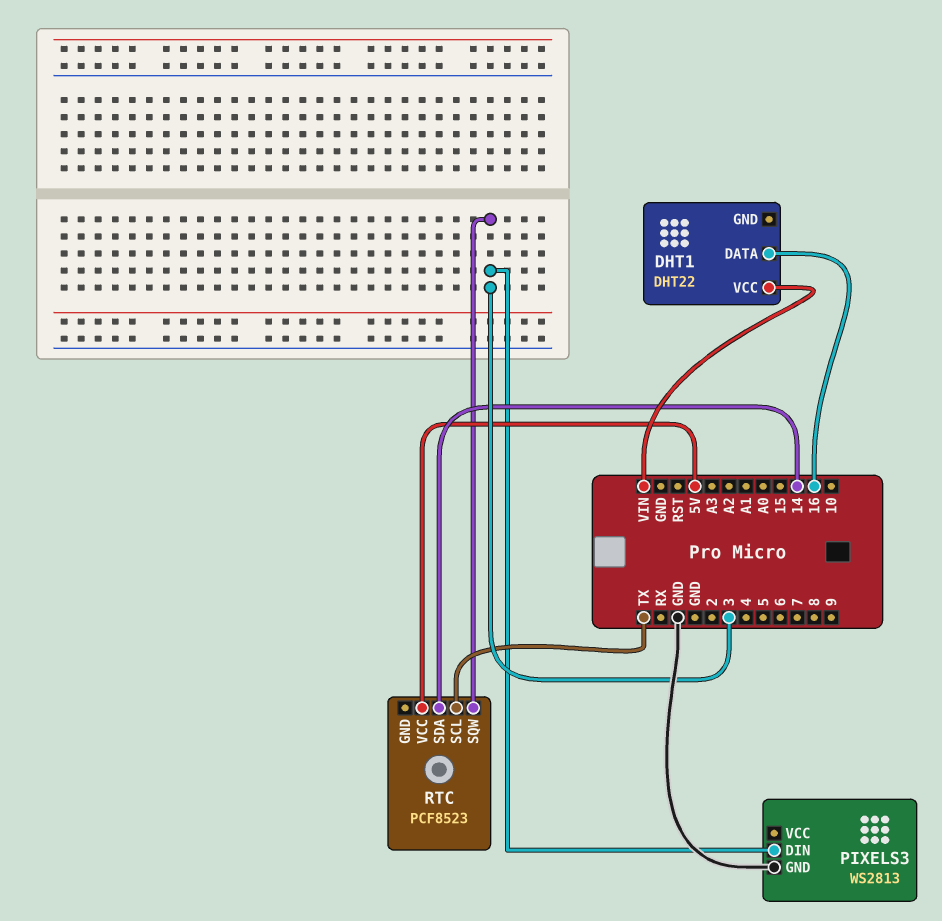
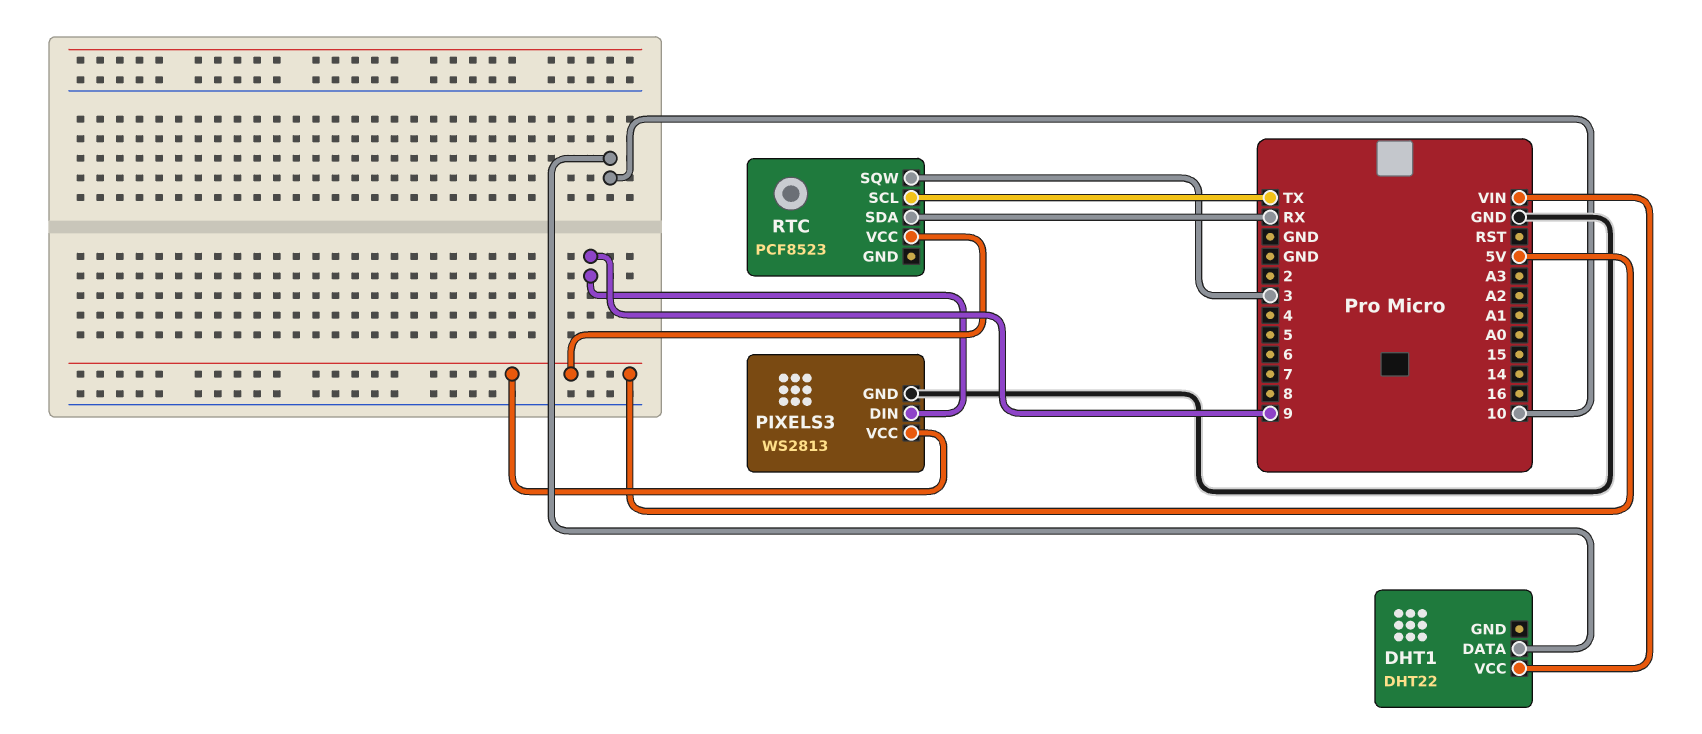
DHT1 pin DATA: 16 -> 10
PIXELS3 pin DIN: 3 -> 9
PIXELS3 pin VCC: none -> 5V
RTC pin SDA: 14 -> RX

